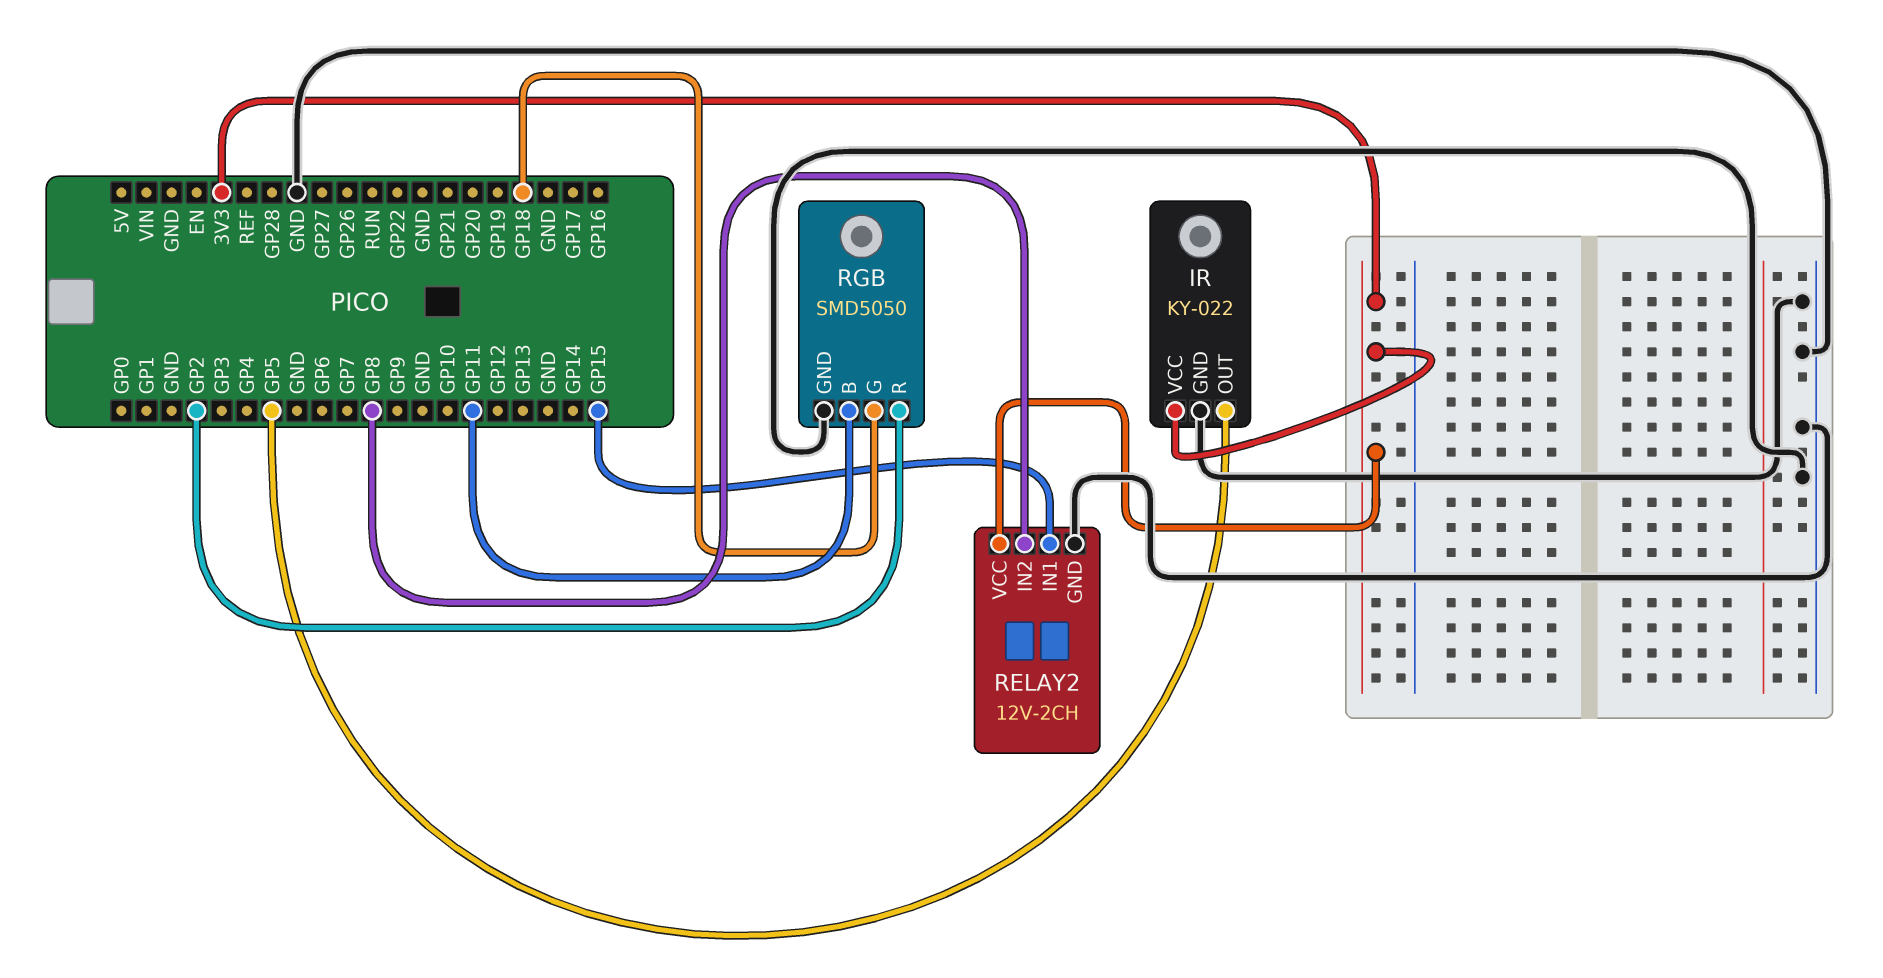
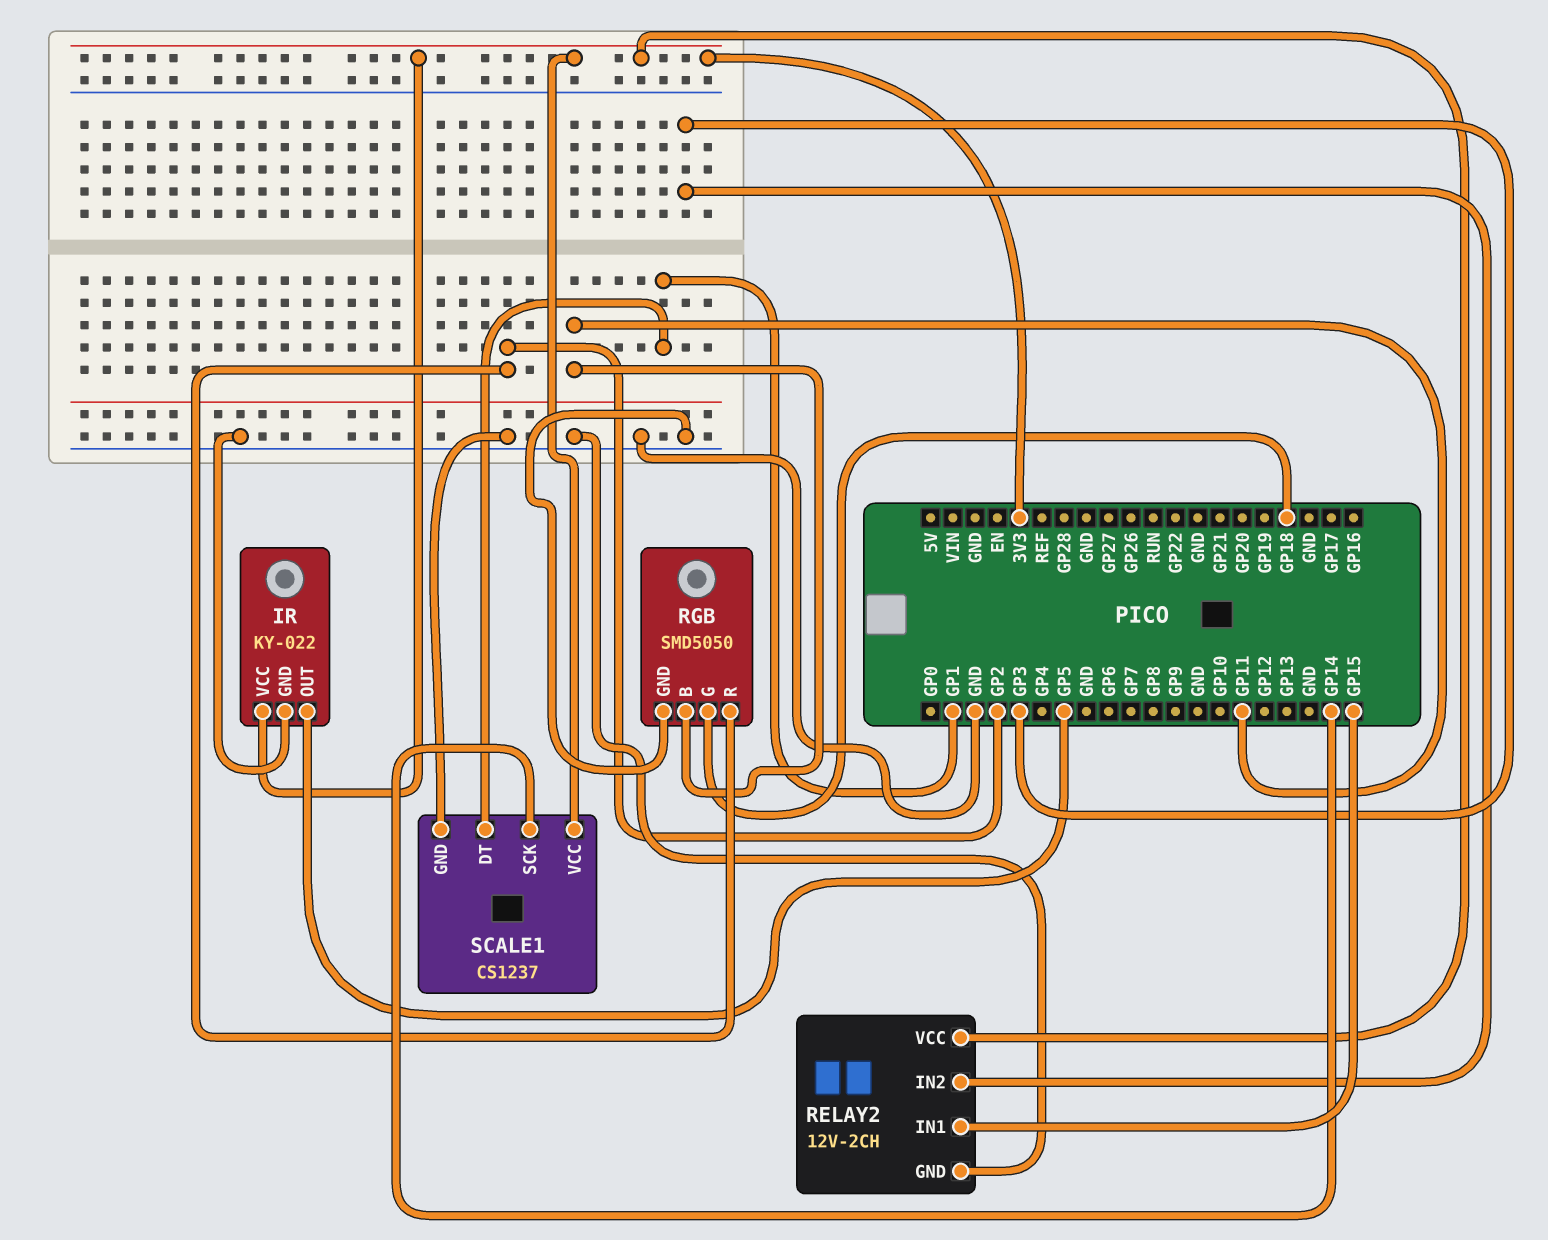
RELAY2 pin IN2: GP8 -> GP3
SCALE1: none -> CS1237
SCALE1 pin DT: none -> GP1
SCALE1 pin GND: none -> GND
SCALE1 pin SCK: none -> GP14
SCALE1 pin VCC: none -> 3V3

